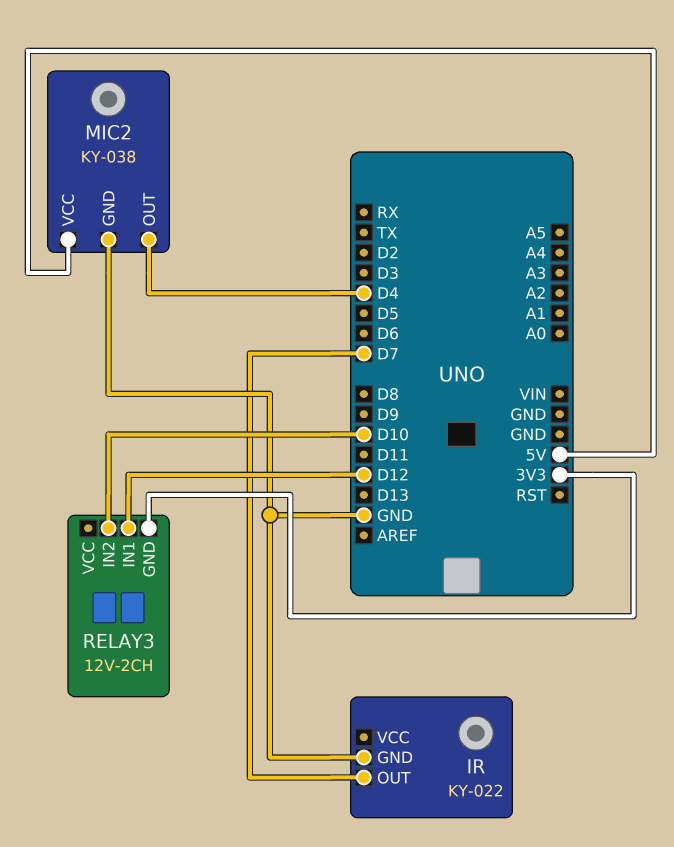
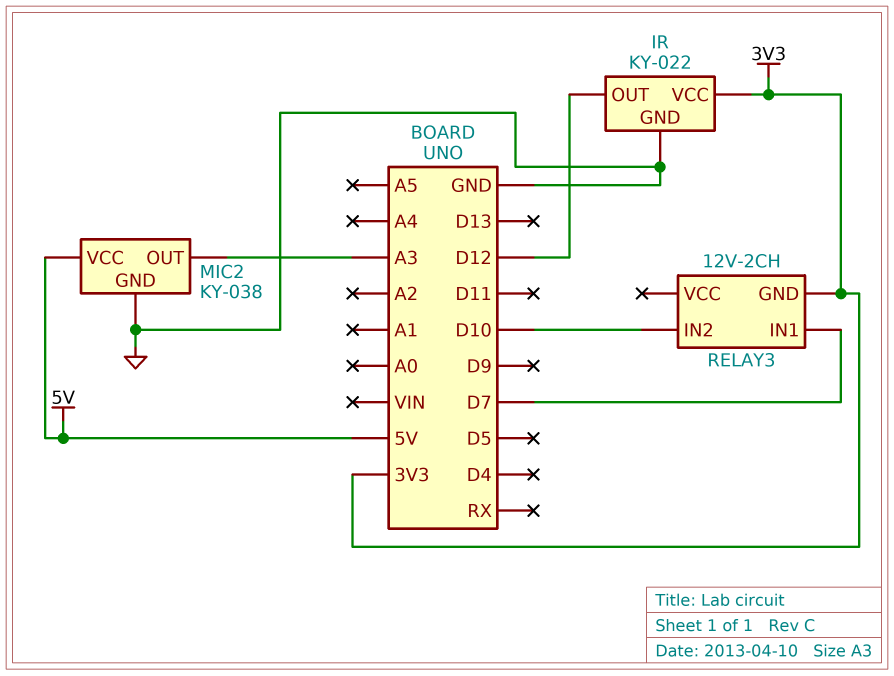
IR pin OUT: D7 -> D12
IR pin VCC: none -> 3V3
MIC2 pin OUT: D4 -> A3
RELAY3 pin IN1: D12 -> D7

